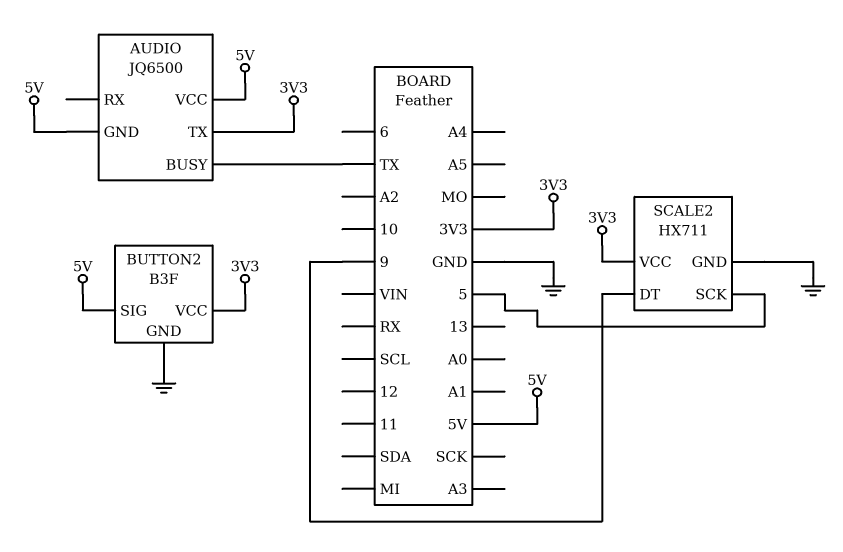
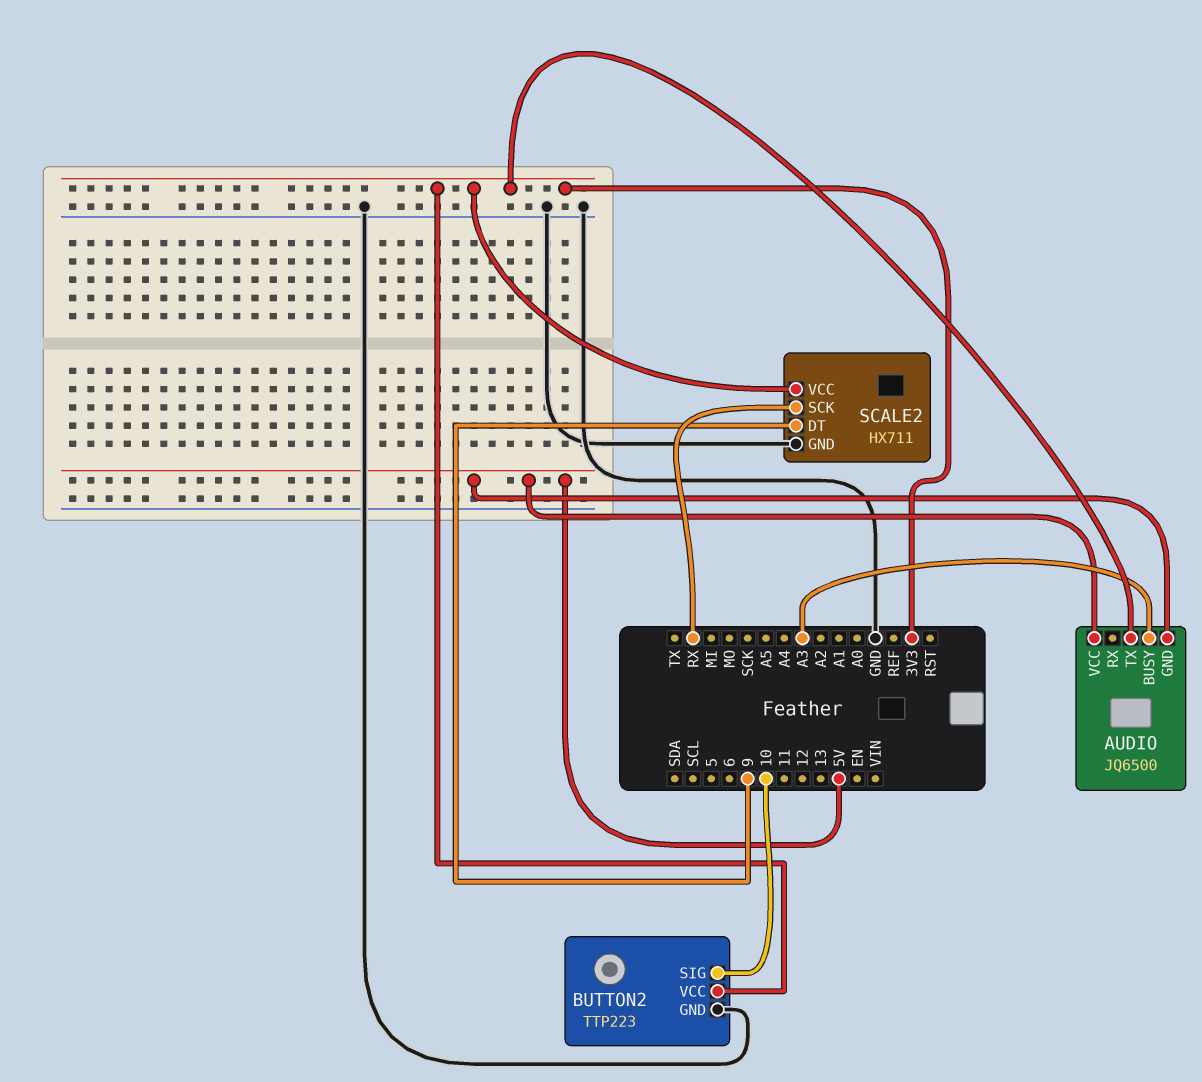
AUDIO pin BUSY: TX -> A3
BUTTON2: B3F -> TTP223
BUTTON2 pin SIG: 5V -> 10
SCALE2 pin SCK: 5 -> RX

